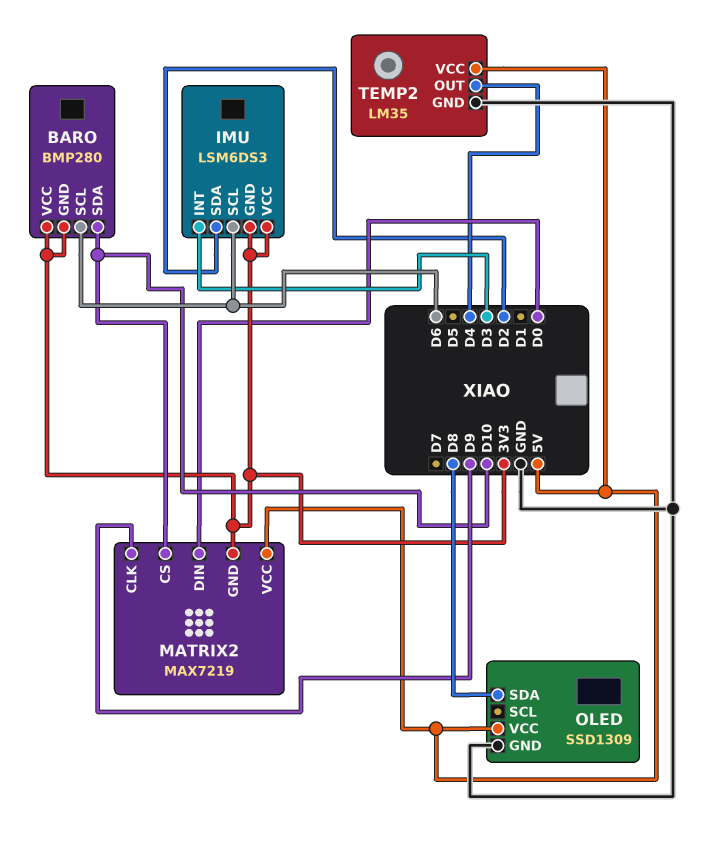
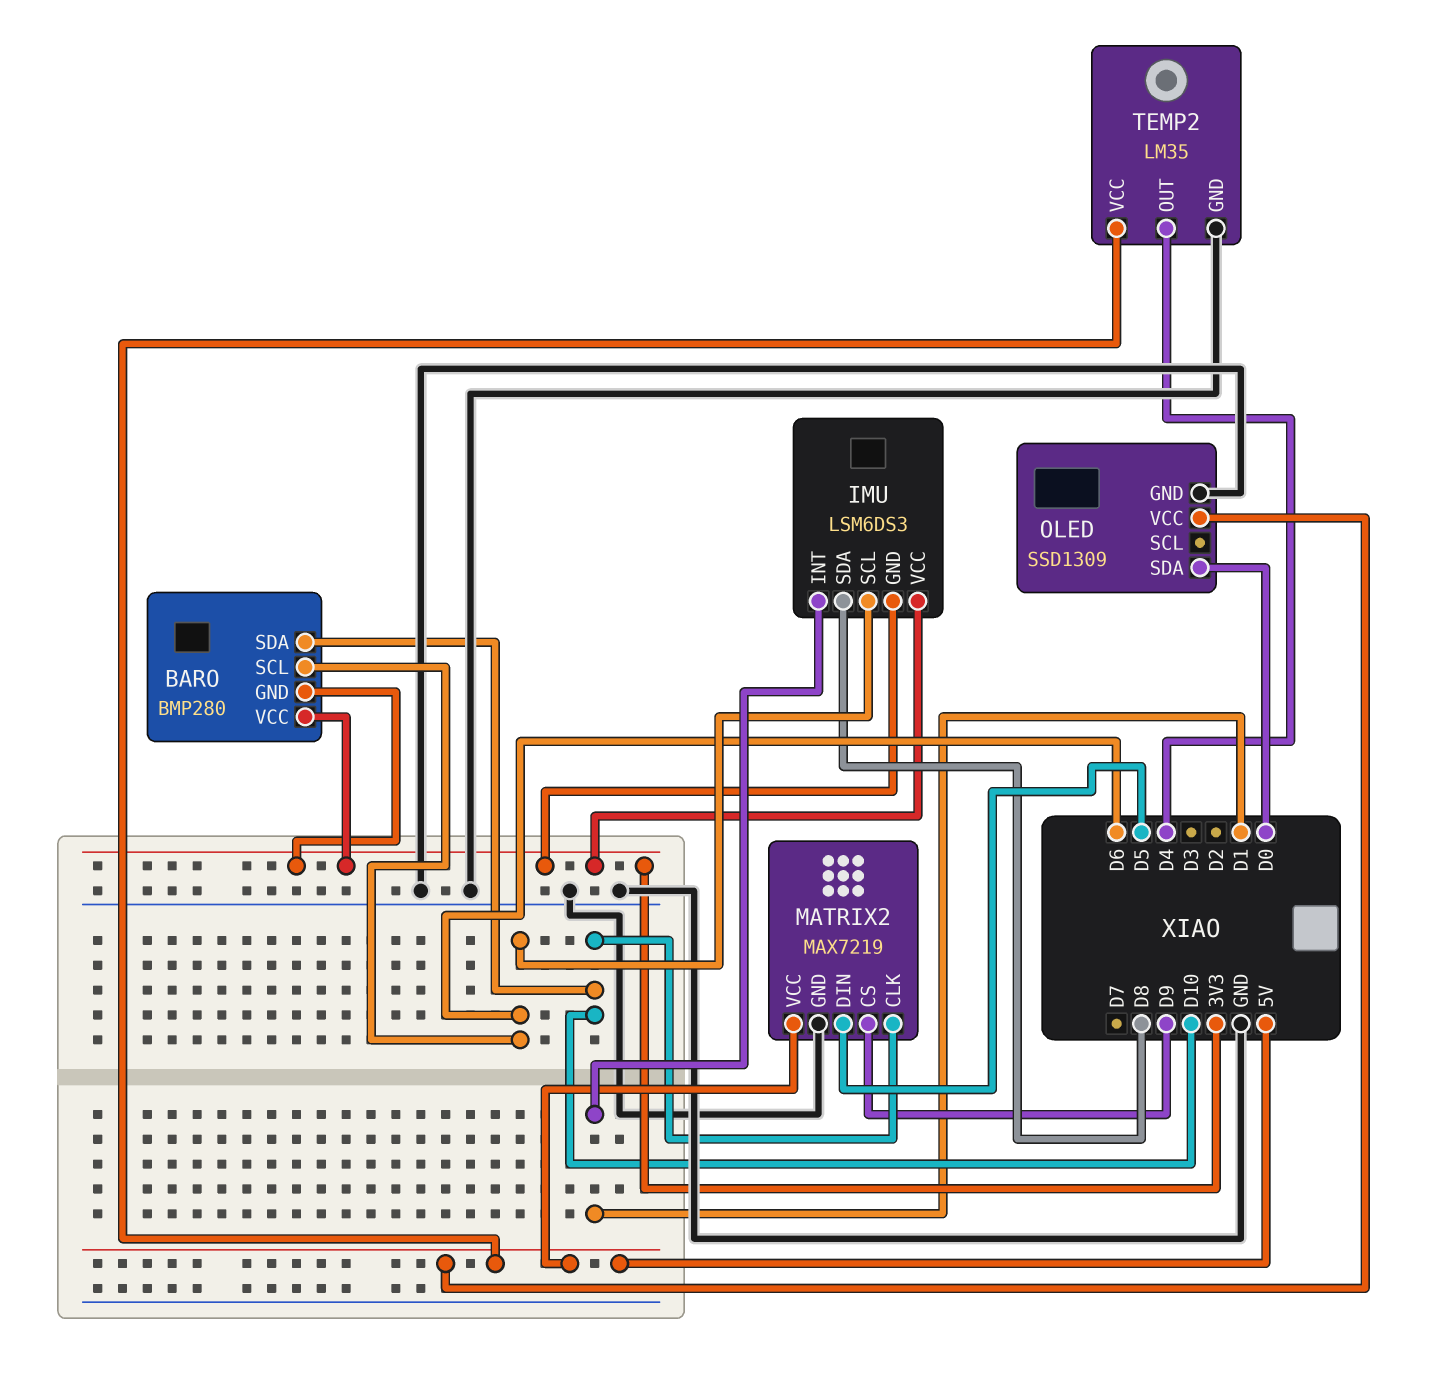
IMU pin INT: D3 -> D1
IMU pin SDA: D2 -> D8
MATRIX2 pin CLK: D9 -> D10
MATRIX2 pin CS: D10 -> D9
MATRIX2 pin DIN: D0 -> D5
MATRIX2 pin GND: 3V3 -> GND
OLED pin SDA: D8 -> D0

